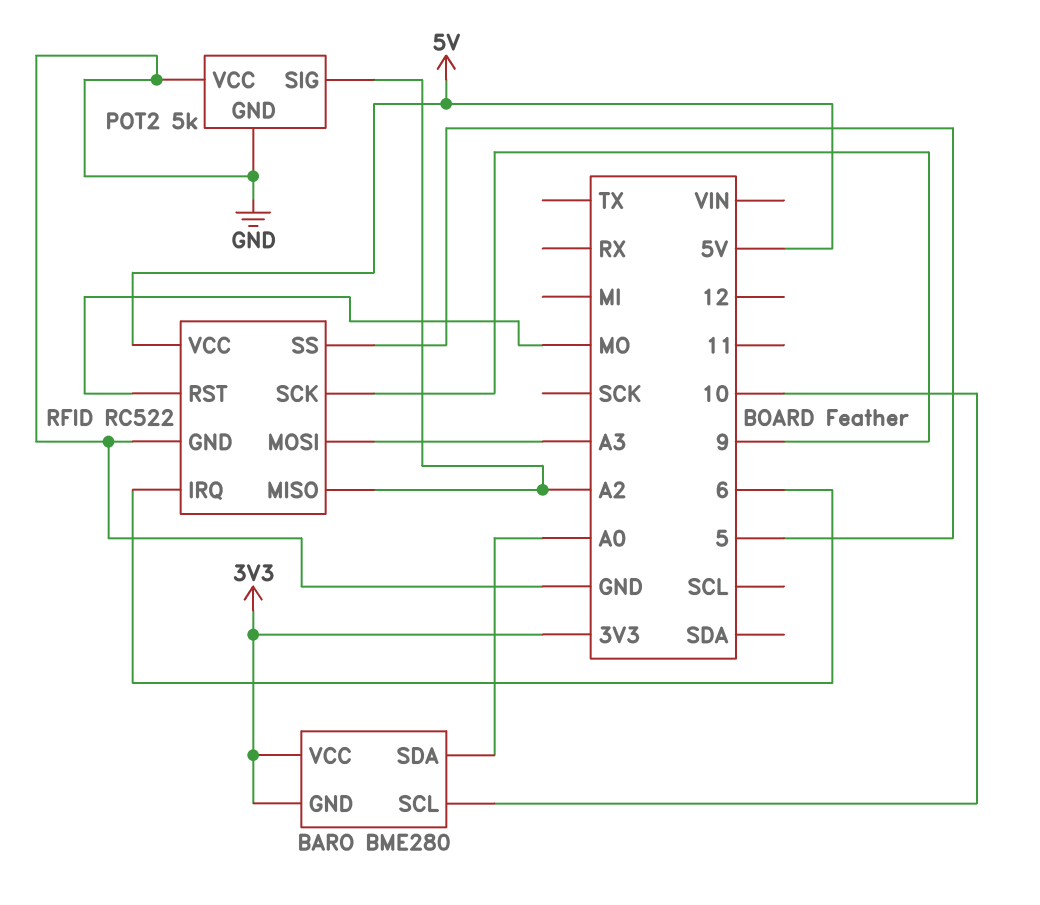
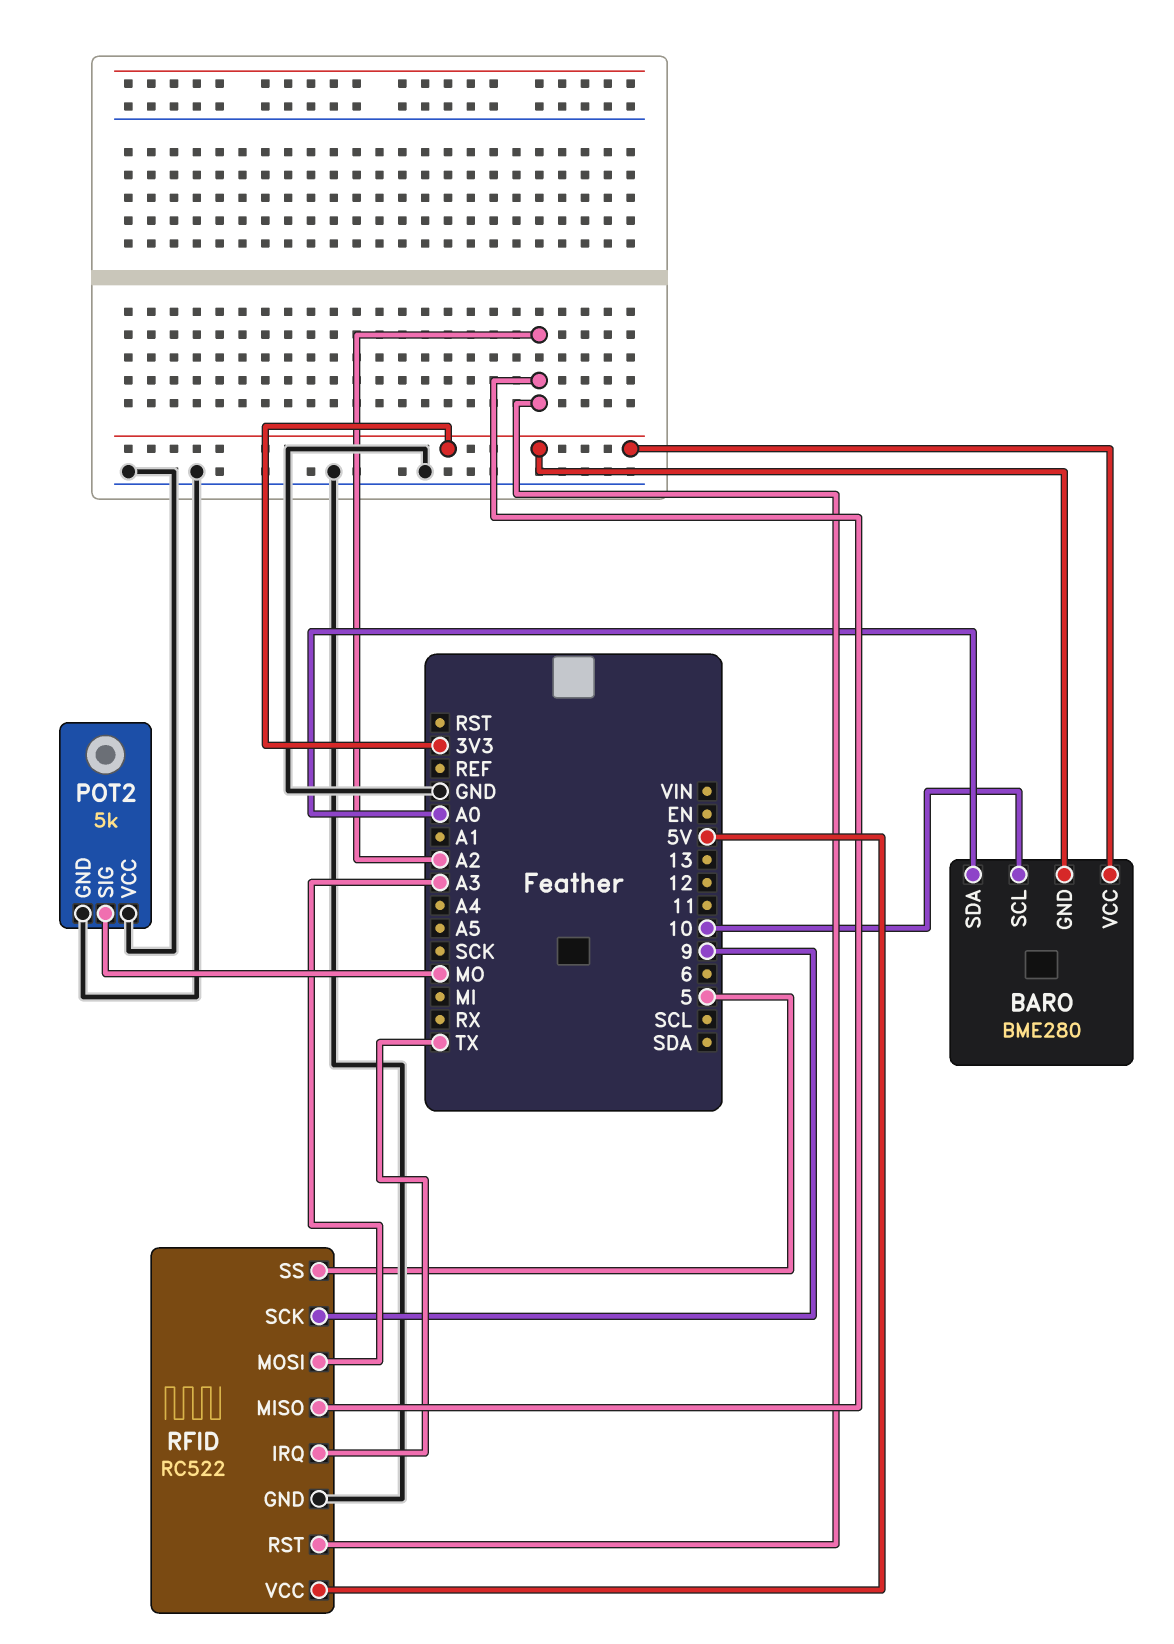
POT2 pin SIG: A2 -> MO
RFID pin IRQ: 6 -> TX
RFID pin RST: MO -> A2

